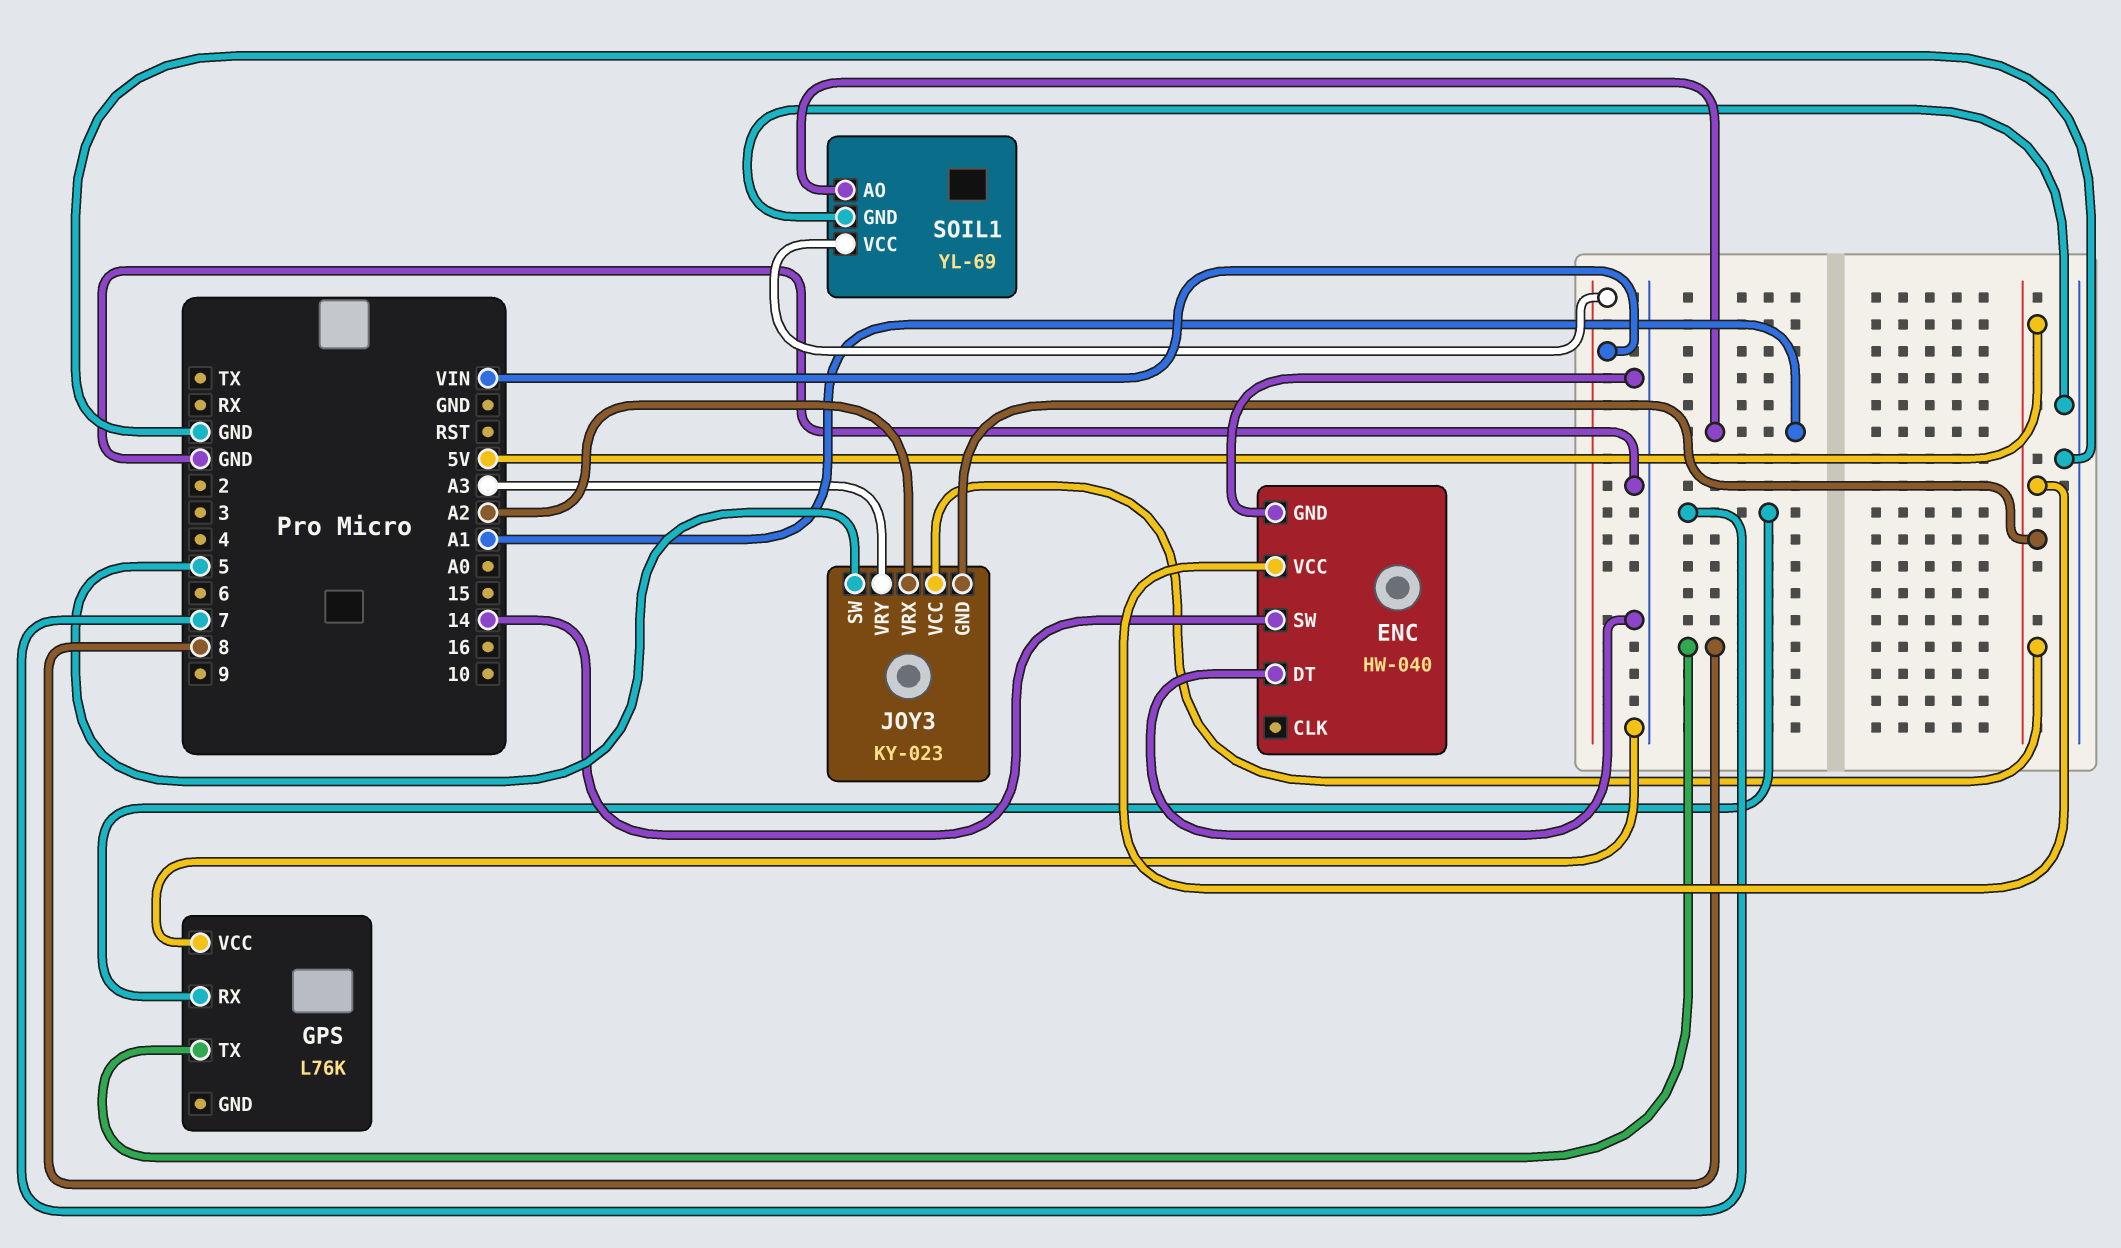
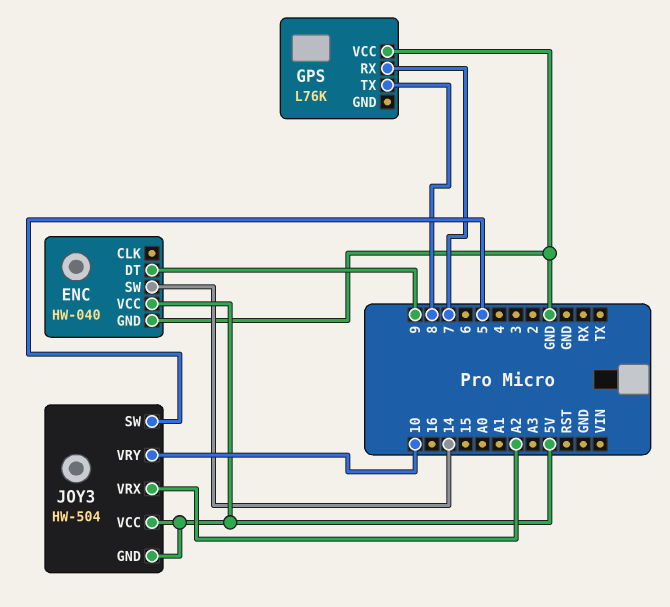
ENC pin DT: GND -> 9
JOY3: KY-023 -> HW-504
JOY3 pin VRY: A3 -> 10
SOIL1: YL-69 -> none
SOIL1 pin AO: A1 -> none
SOIL1 pin GND: GND -> none
SOIL1 pin VCC: VIN -> none

